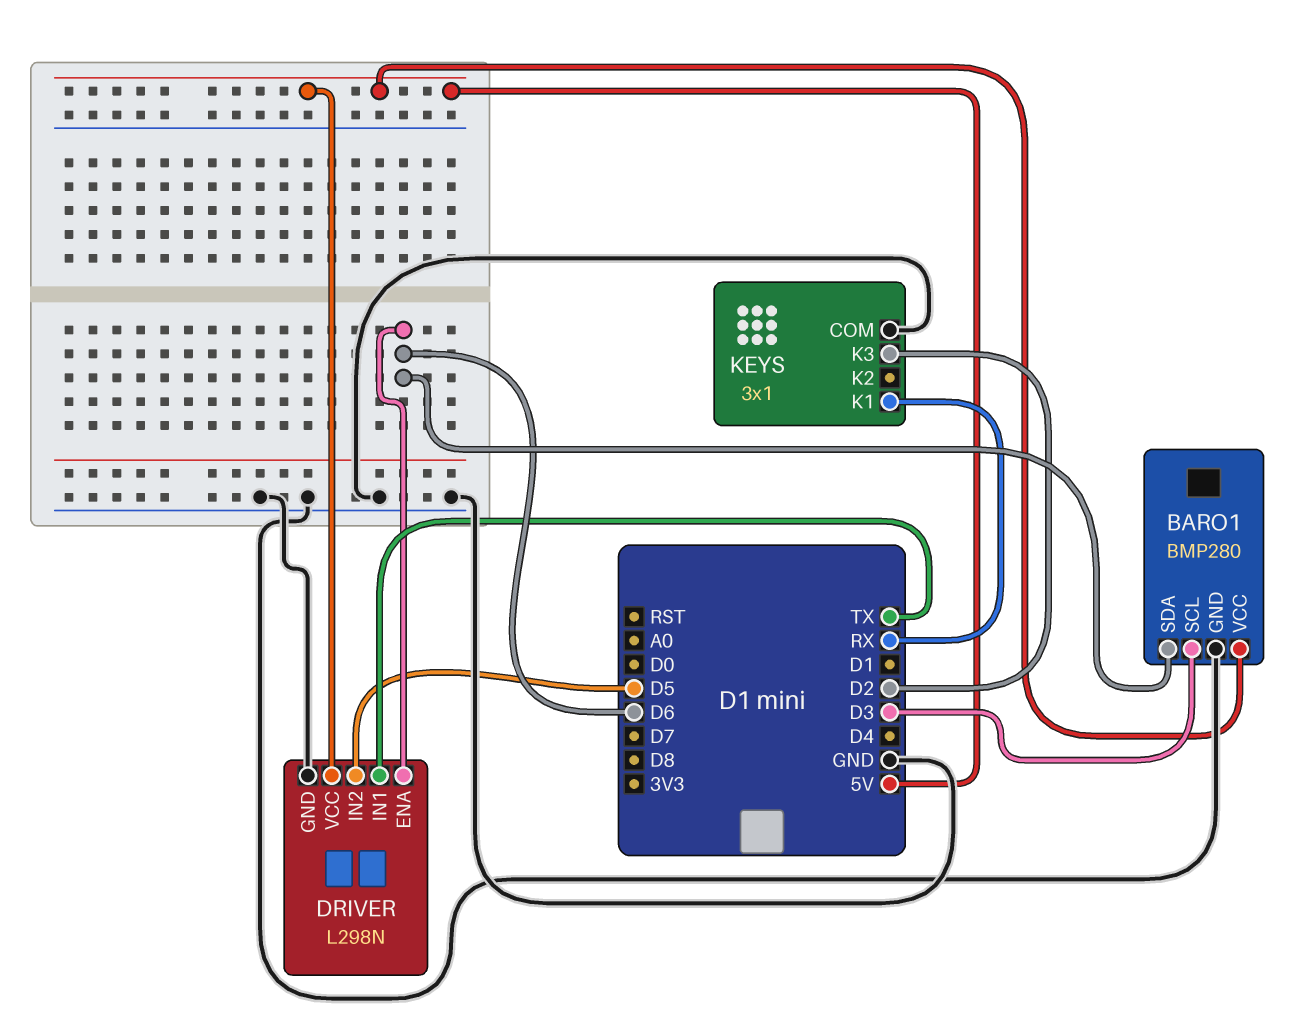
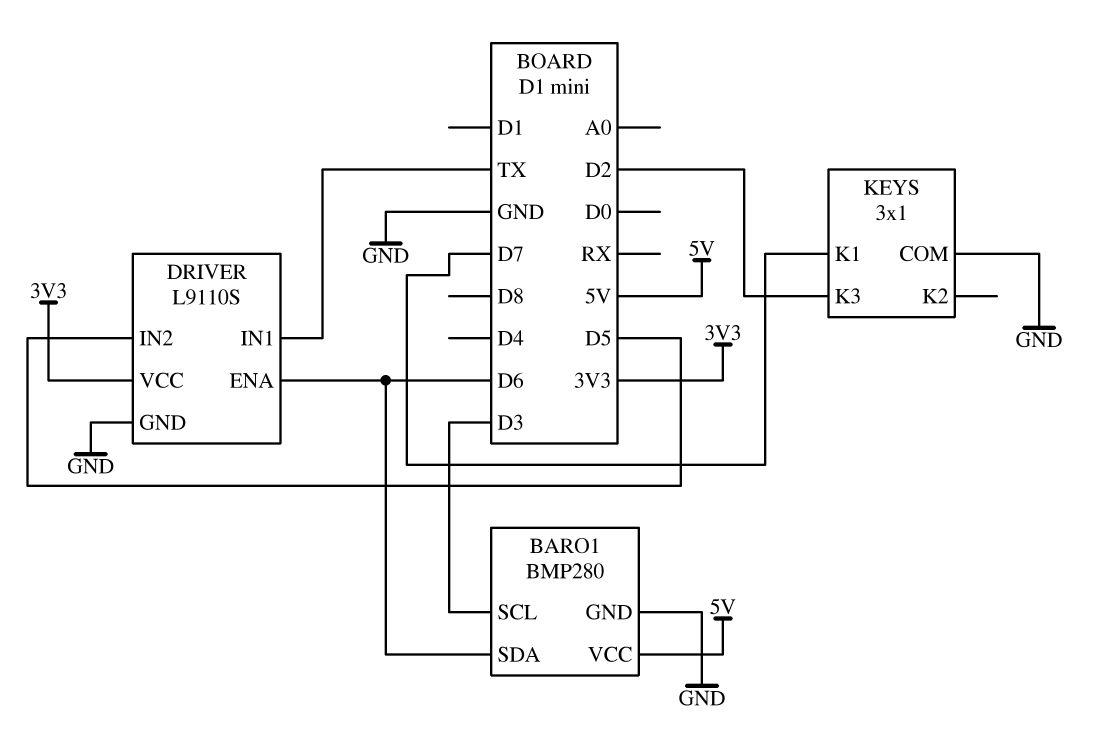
DRIVER: L298N -> L9110S
DRIVER pin VCC: 5V -> 3V3
KEYS pin K1: RX -> D7

